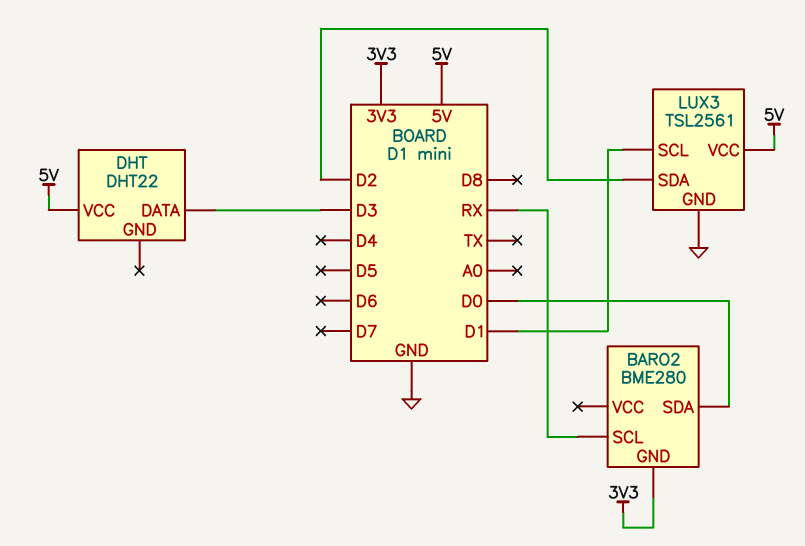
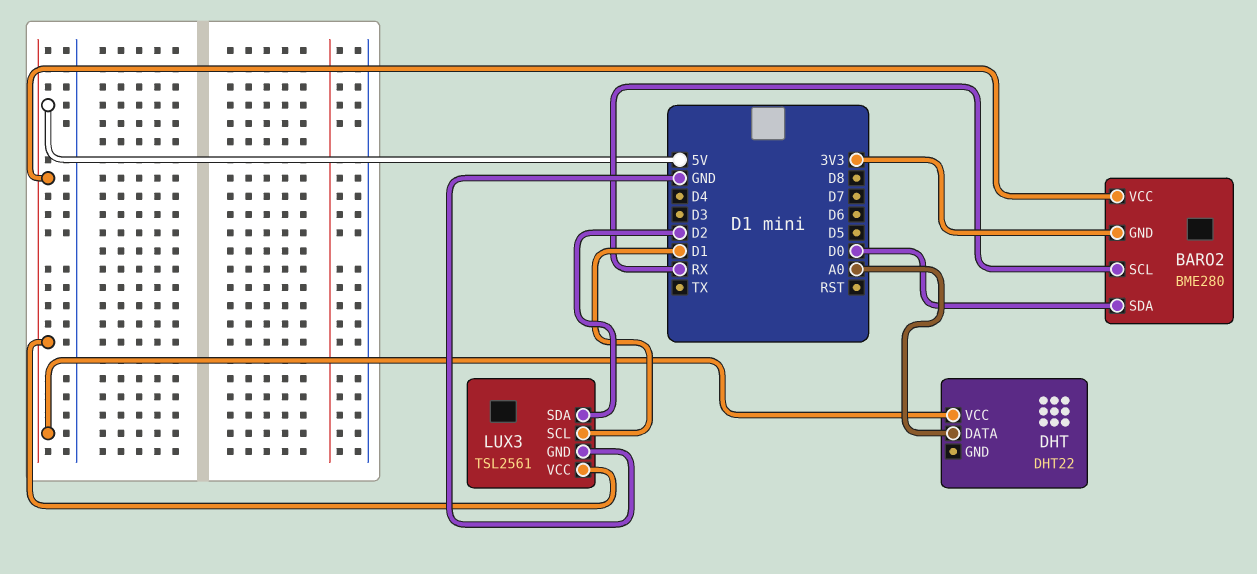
BARO2 pin VCC: none -> 5V
DHT pin DATA: D3 -> A0

